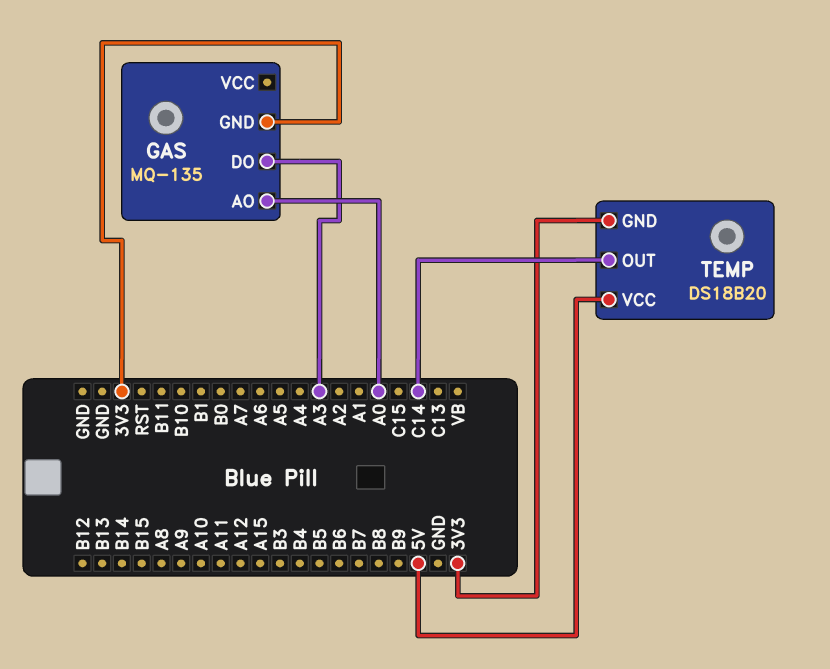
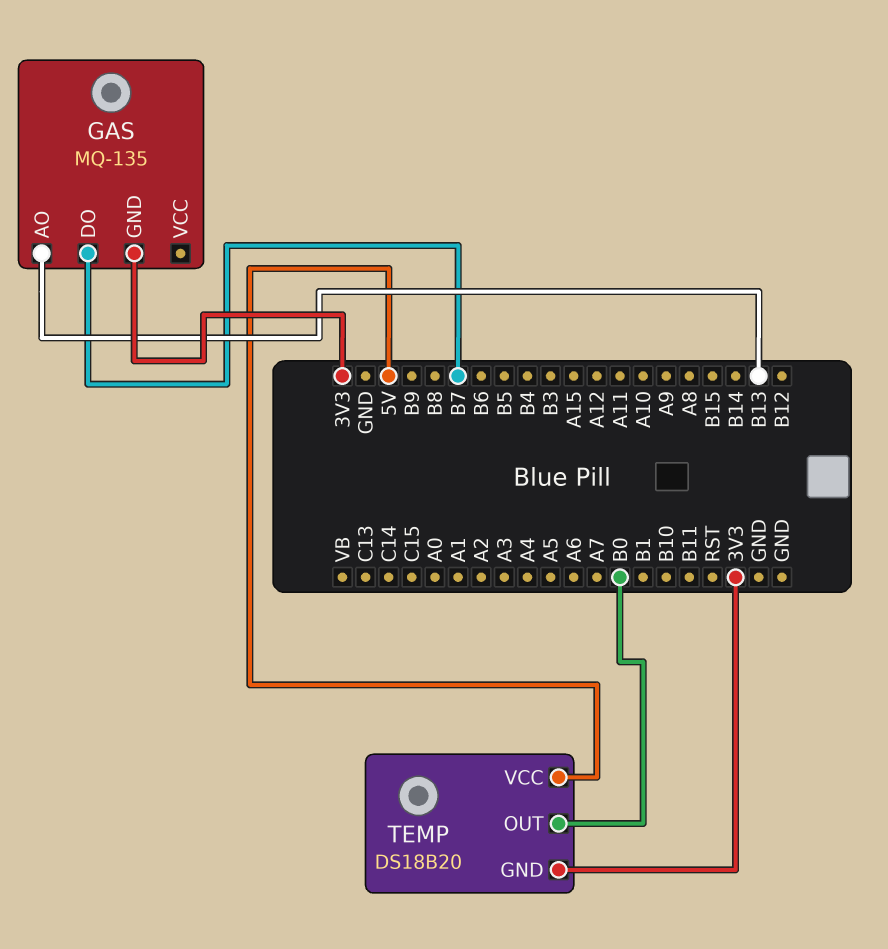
GAS pin AO: A0 -> B13
GAS pin DO: A3 -> B7
TEMP pin OUT: C14 -> B0

